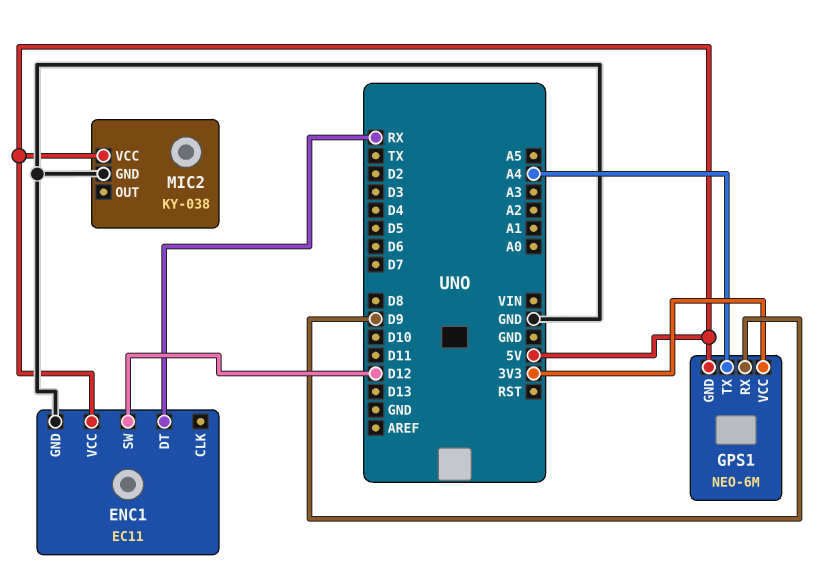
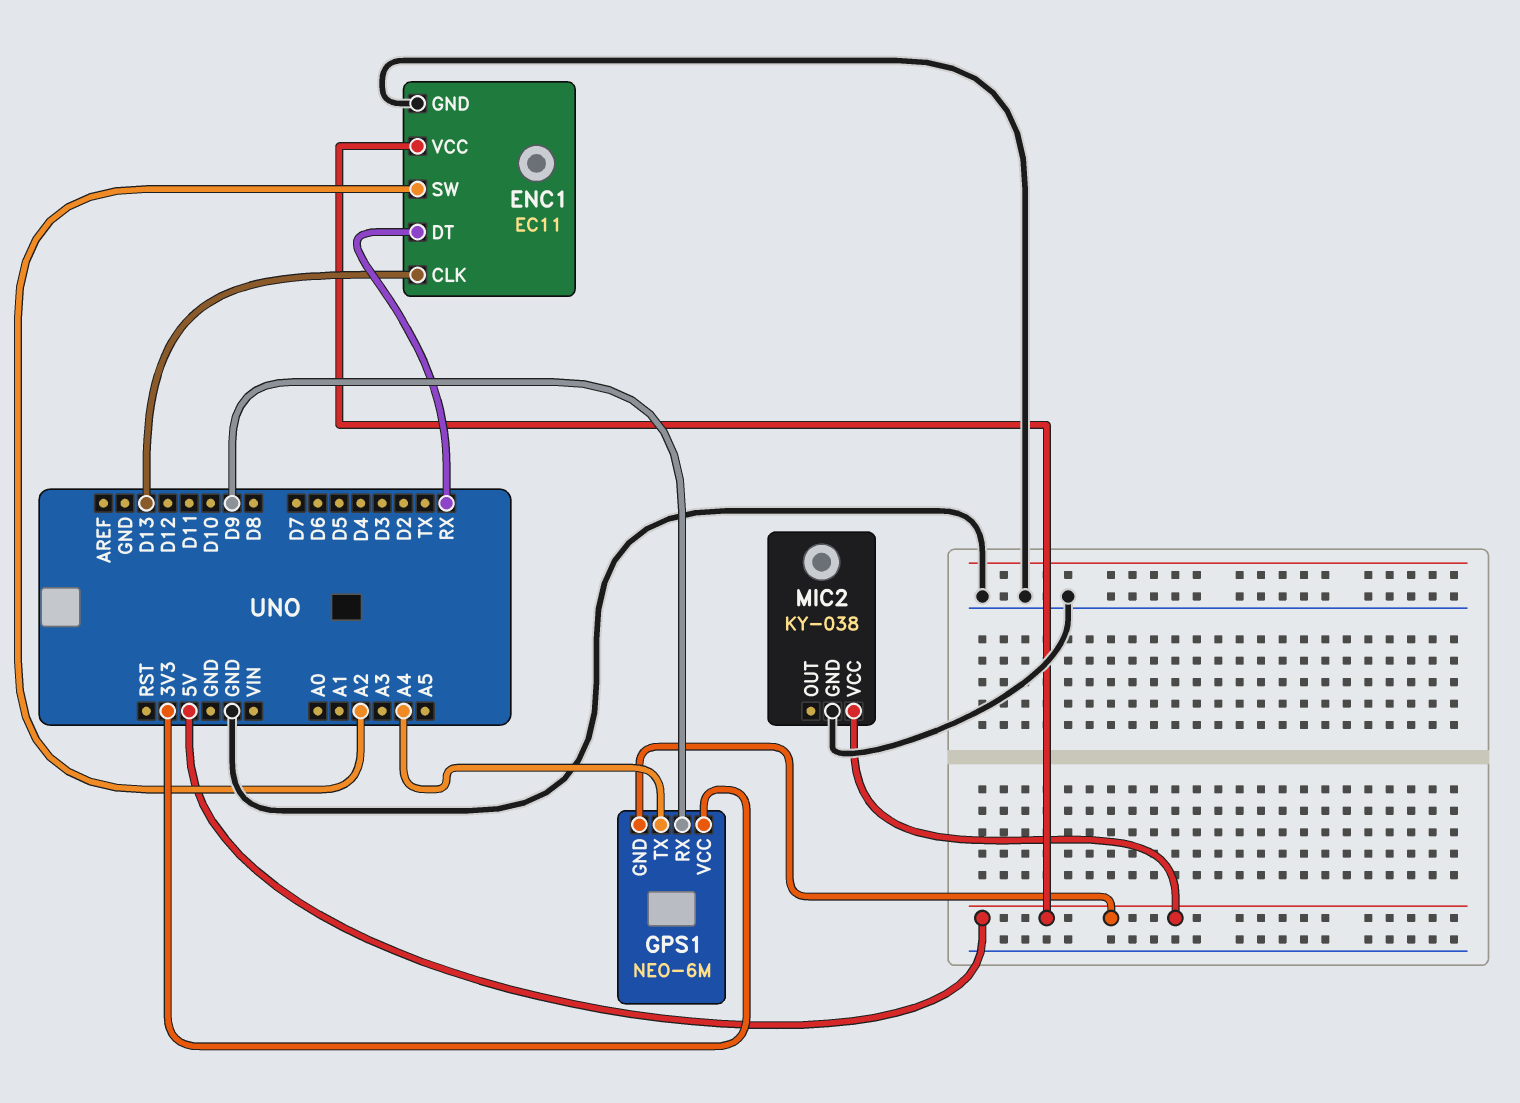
ENC1 pin CLK: none -> D13
ENC1 pin SW: D12 -> A2

